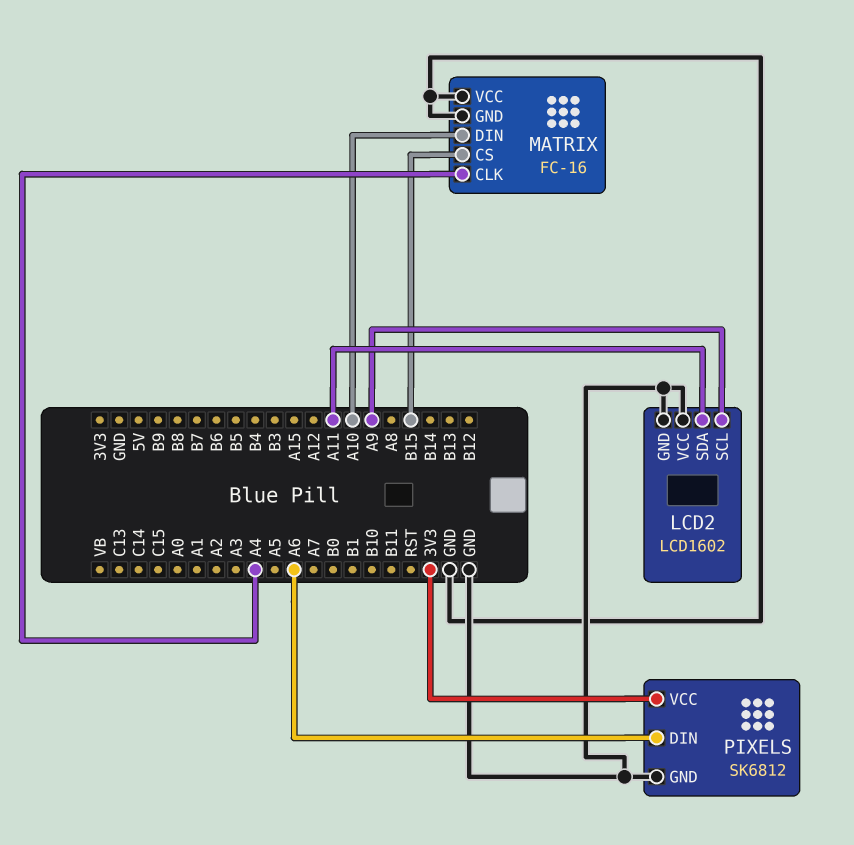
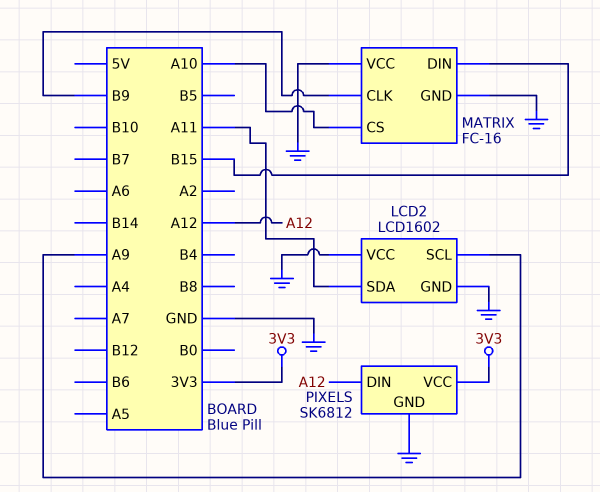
MATRIX pin CLK: A4 -> B9
MATRIX pin CS: B15 -> A10
MATRIX pin DIN: A10 -> B15
PIXELS pin DIN: A6 -> A12

